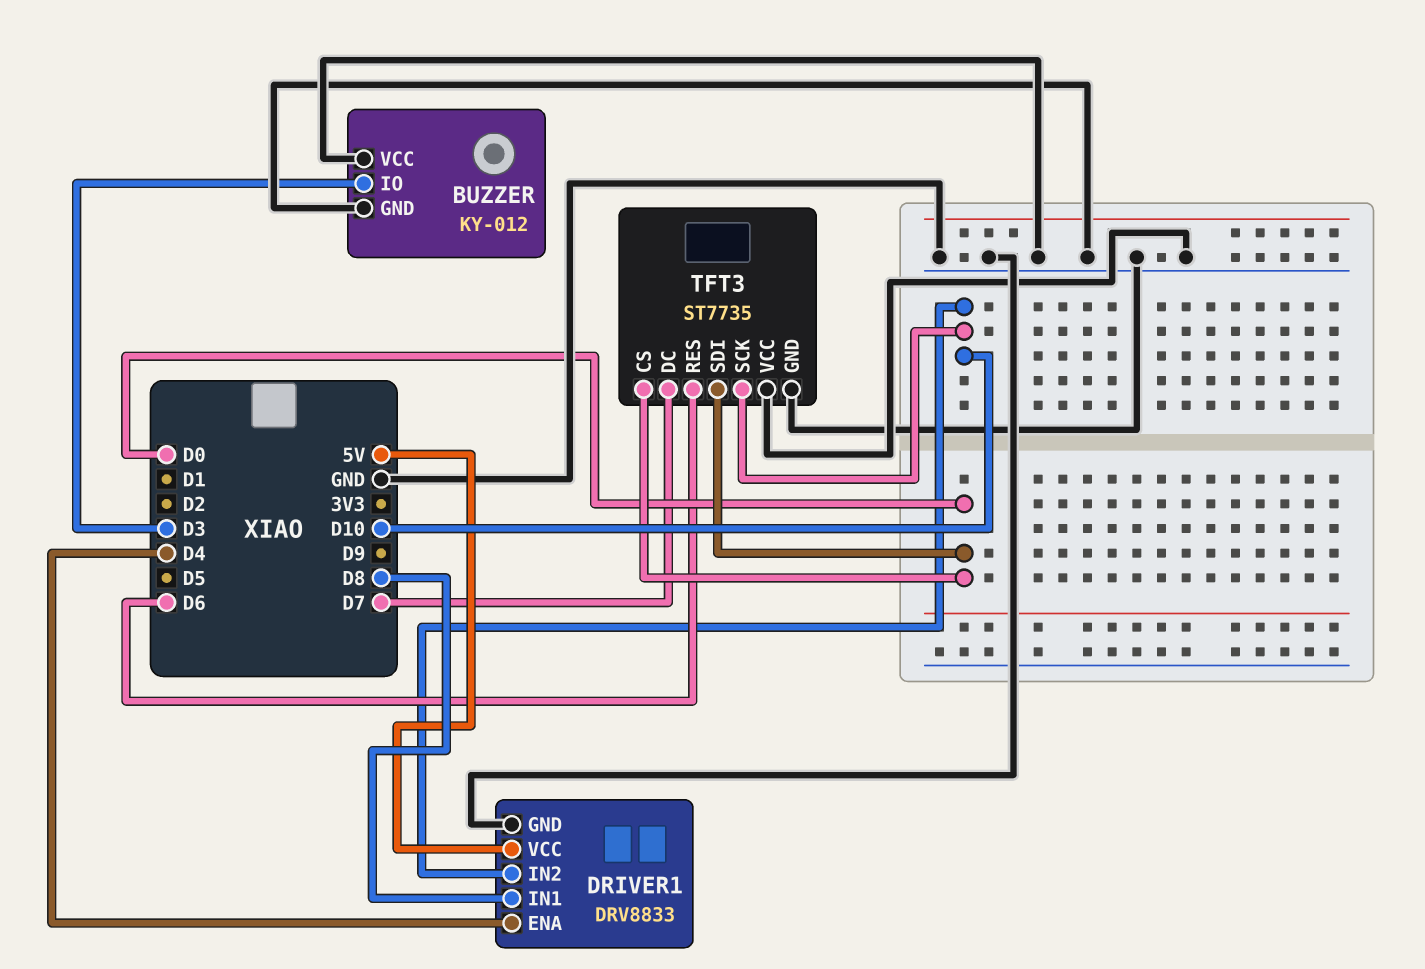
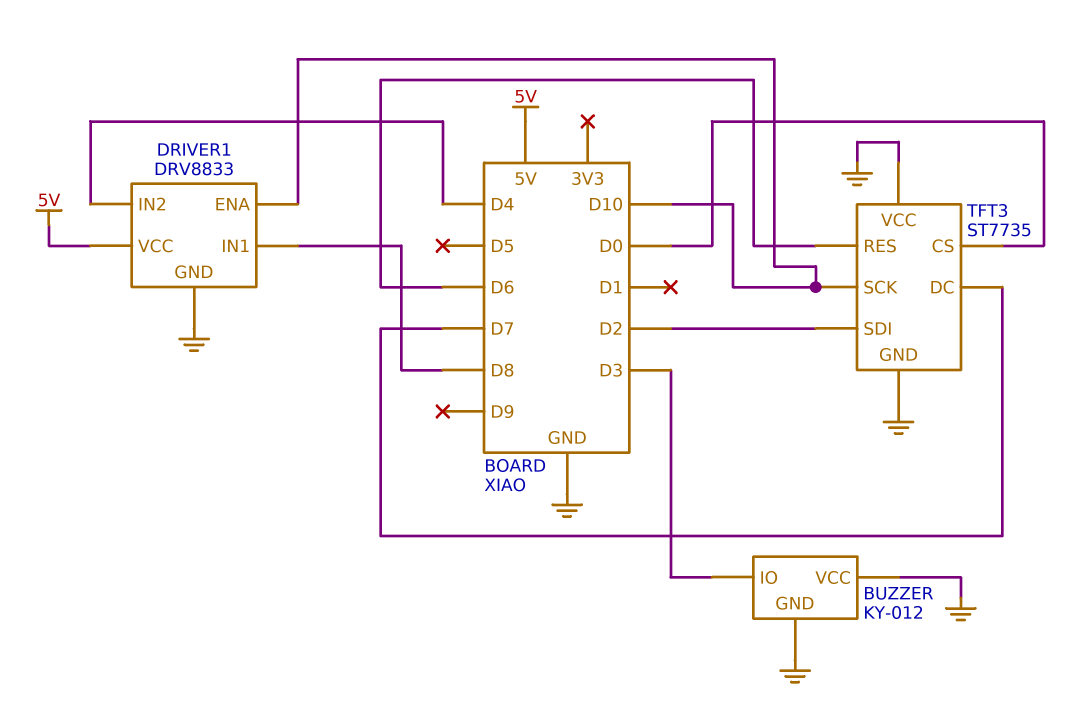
DRIVER1 pin ENA: D4 -> D10
DRIVER1 pin IN2: D10 -> D4
TFT3 pin SDI: D0 -> D2

